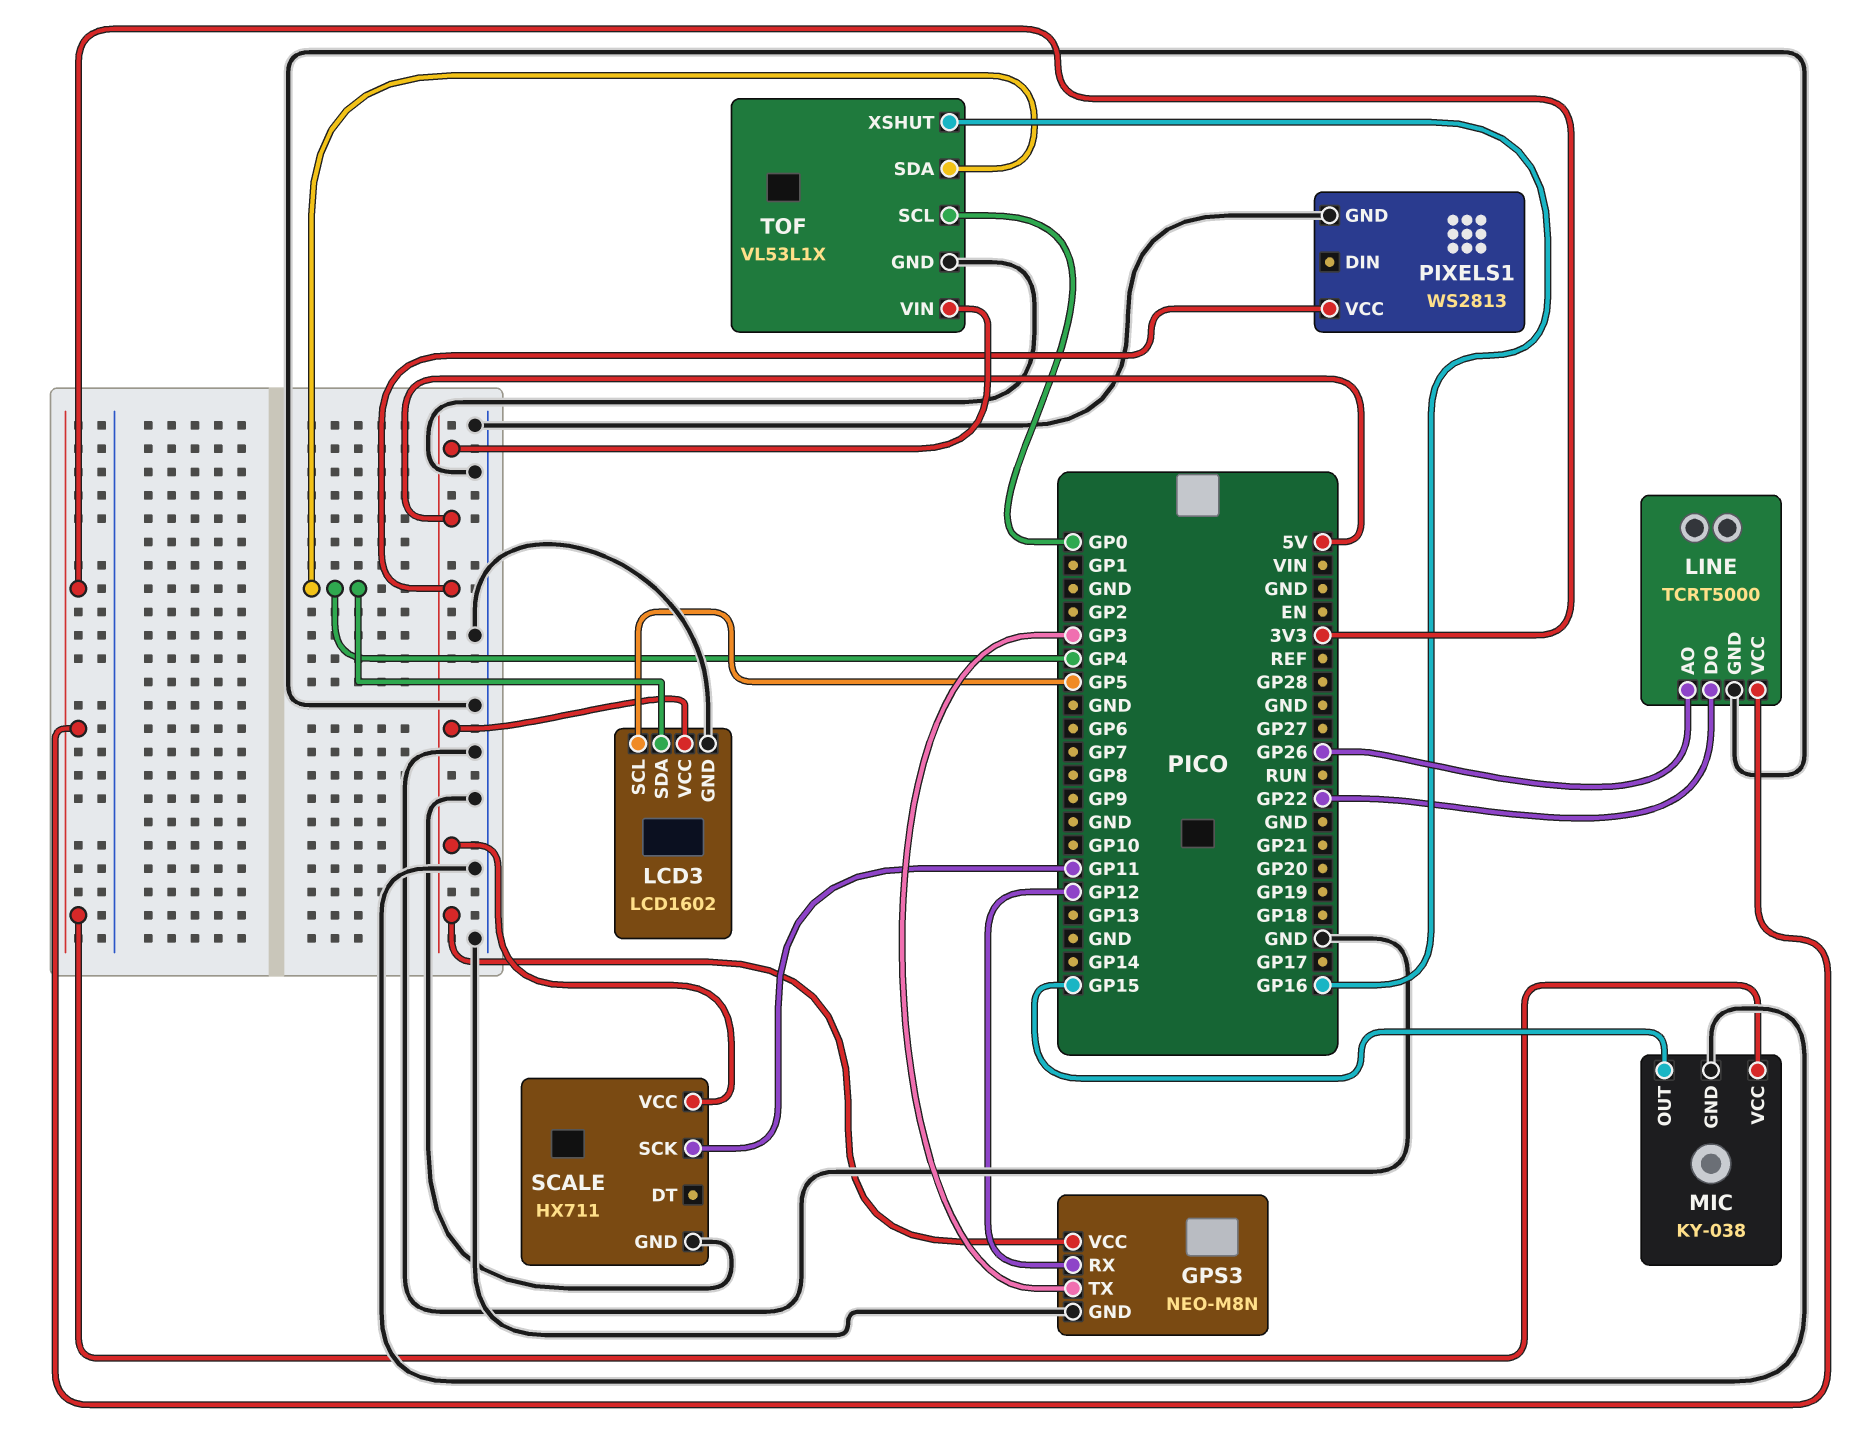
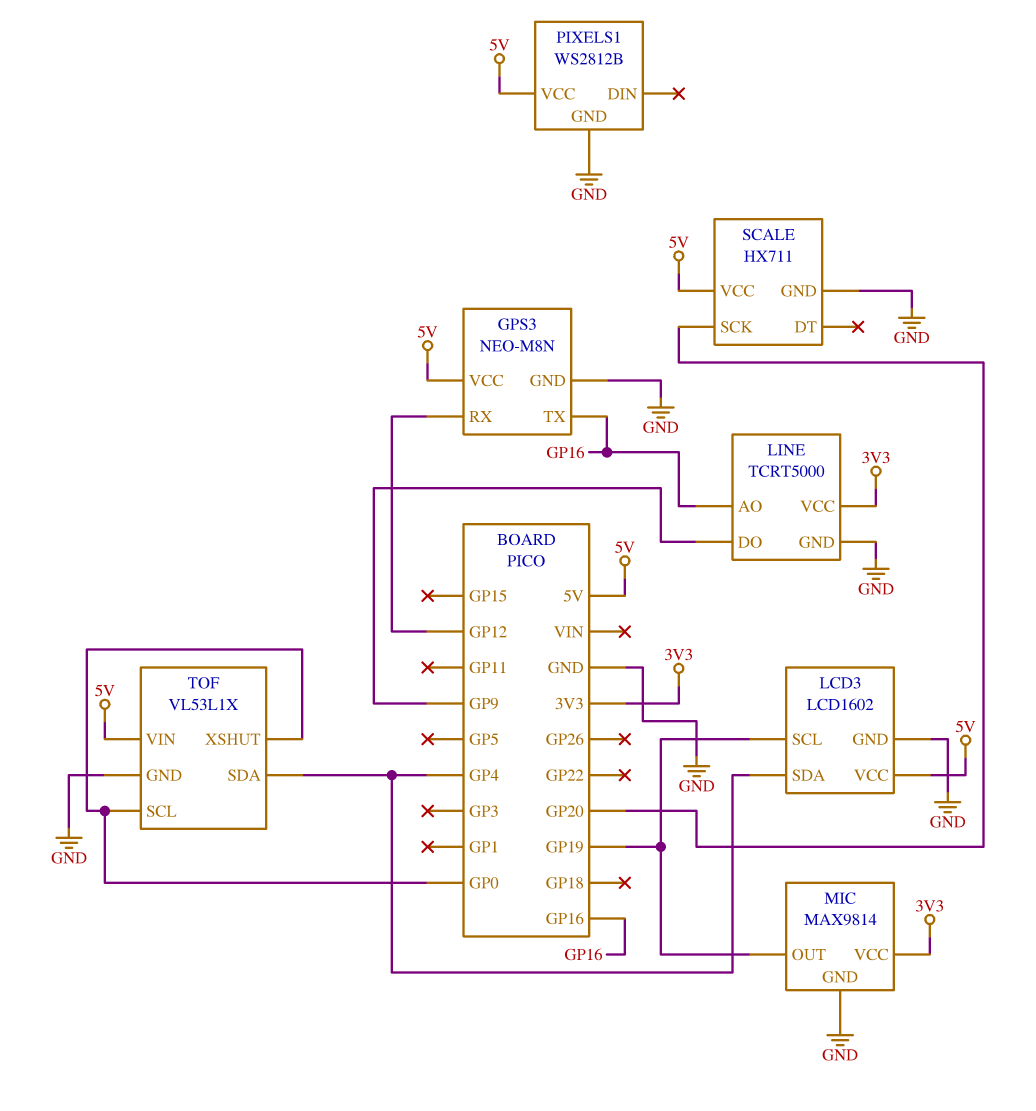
GPS3 pin TX: GP3 -> GP16
LCD3 pin SCL: GP5 -> GP19
LINE pin AO: GP26 -> GP16
LINE pin DO: GP22 -> GP9
MIC: KY-038 -> MAX9814
MIC pin OUT: GP15 -> GP19
PIXELS1: WS2813 -> WS2812B
SCALE pin SCK: GP11 -> GP20
TOF pin XSHUT: GP16 -> GP0

